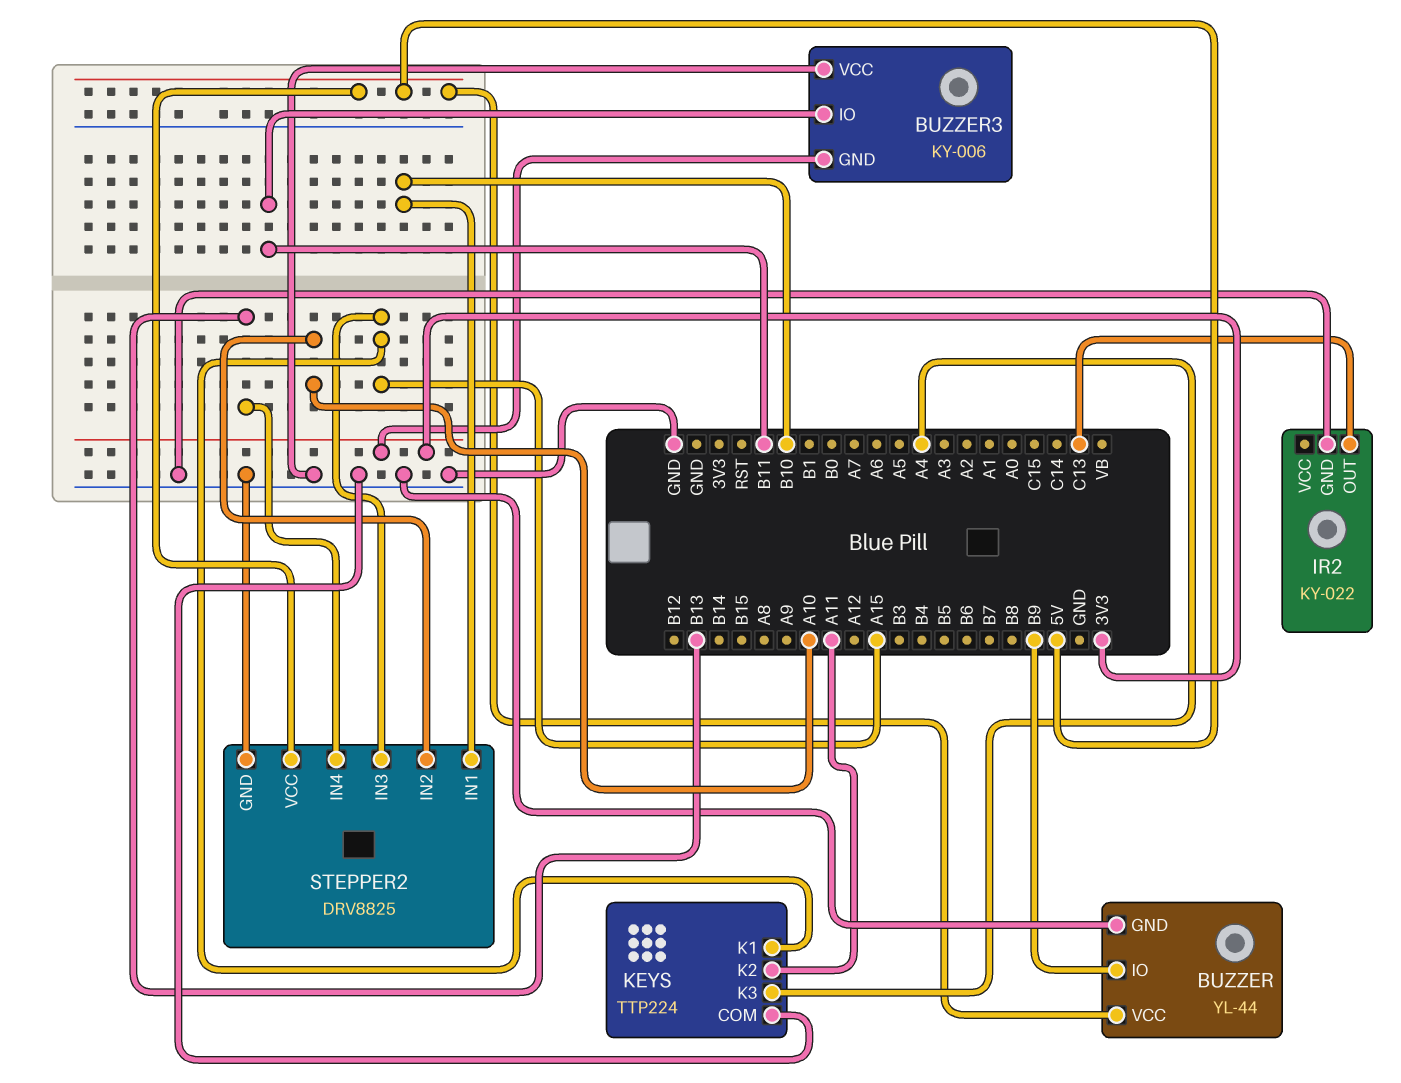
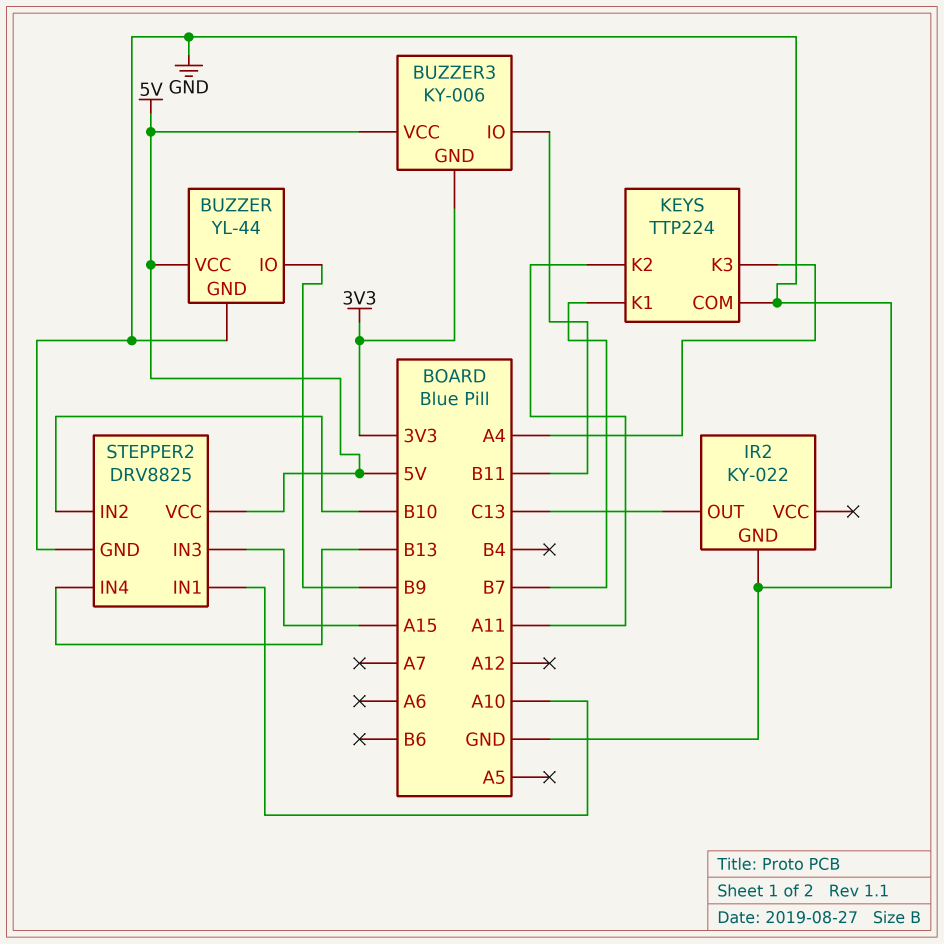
BUZZER3 pin VCC: GND -> 5V
KEYS pin K1: A15 -> B7
STEPPER2 pin IN1: B10 -> A10
STEPPER2 pin IN2: A10 -> B10

